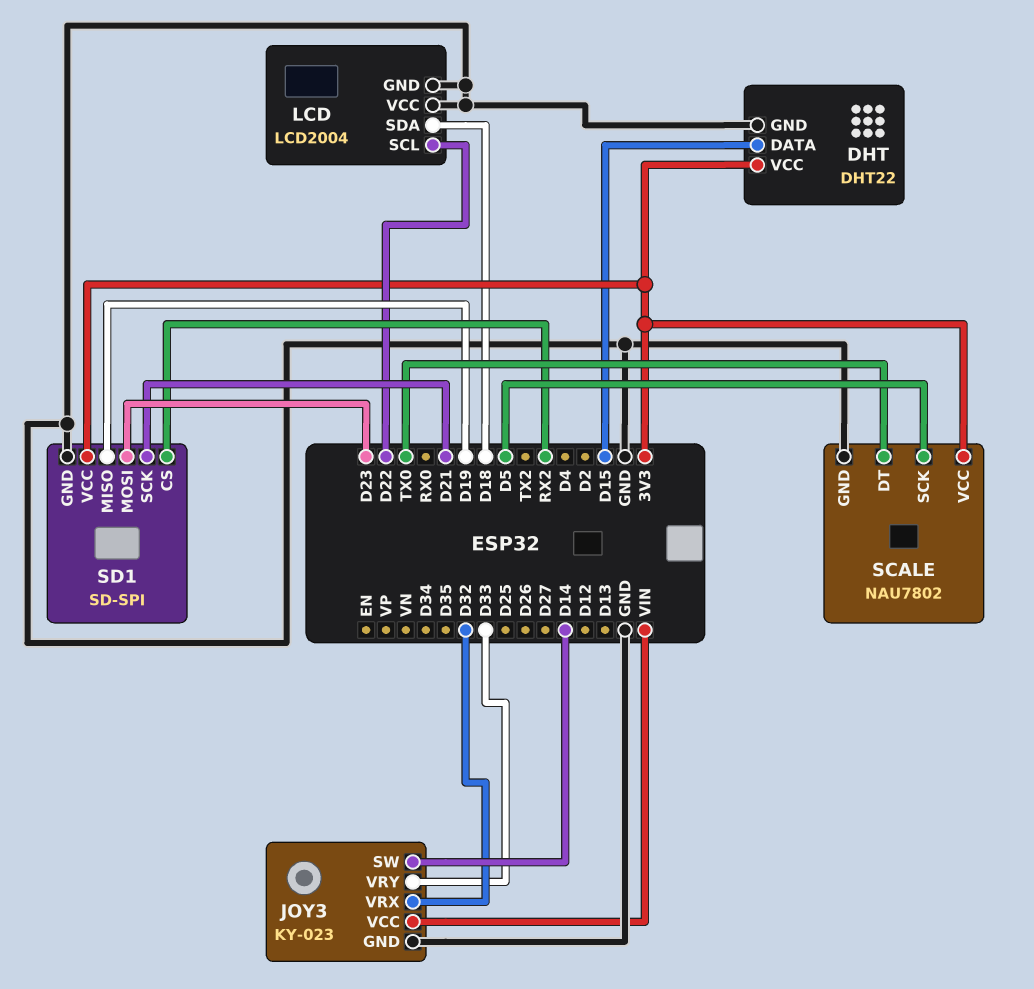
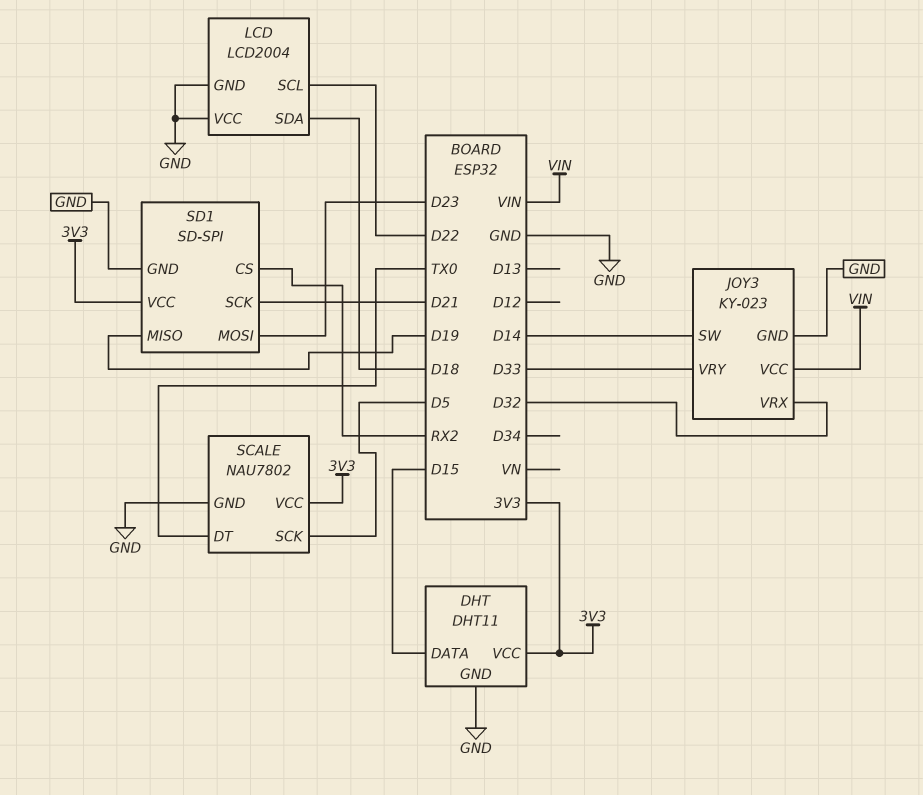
DHT: DHT22 -> DHT11

